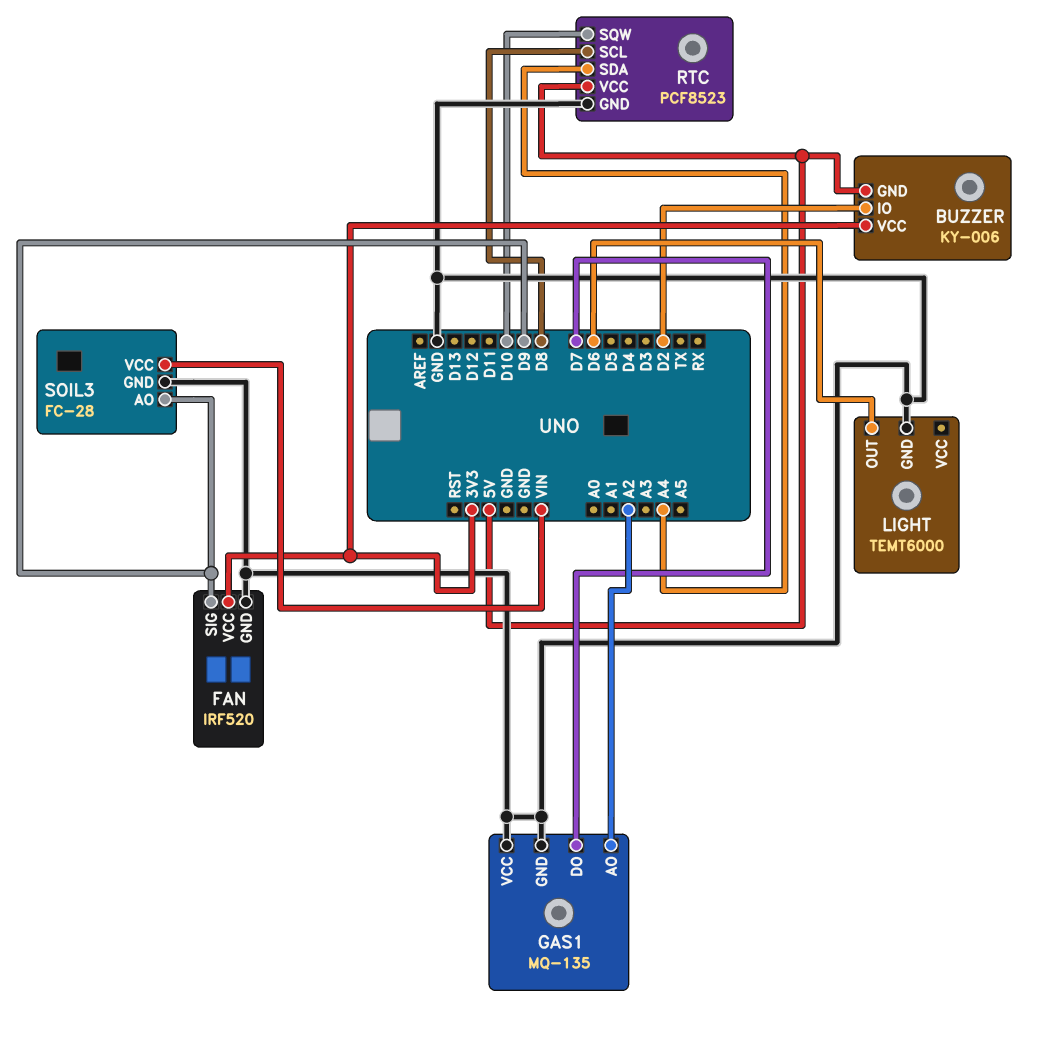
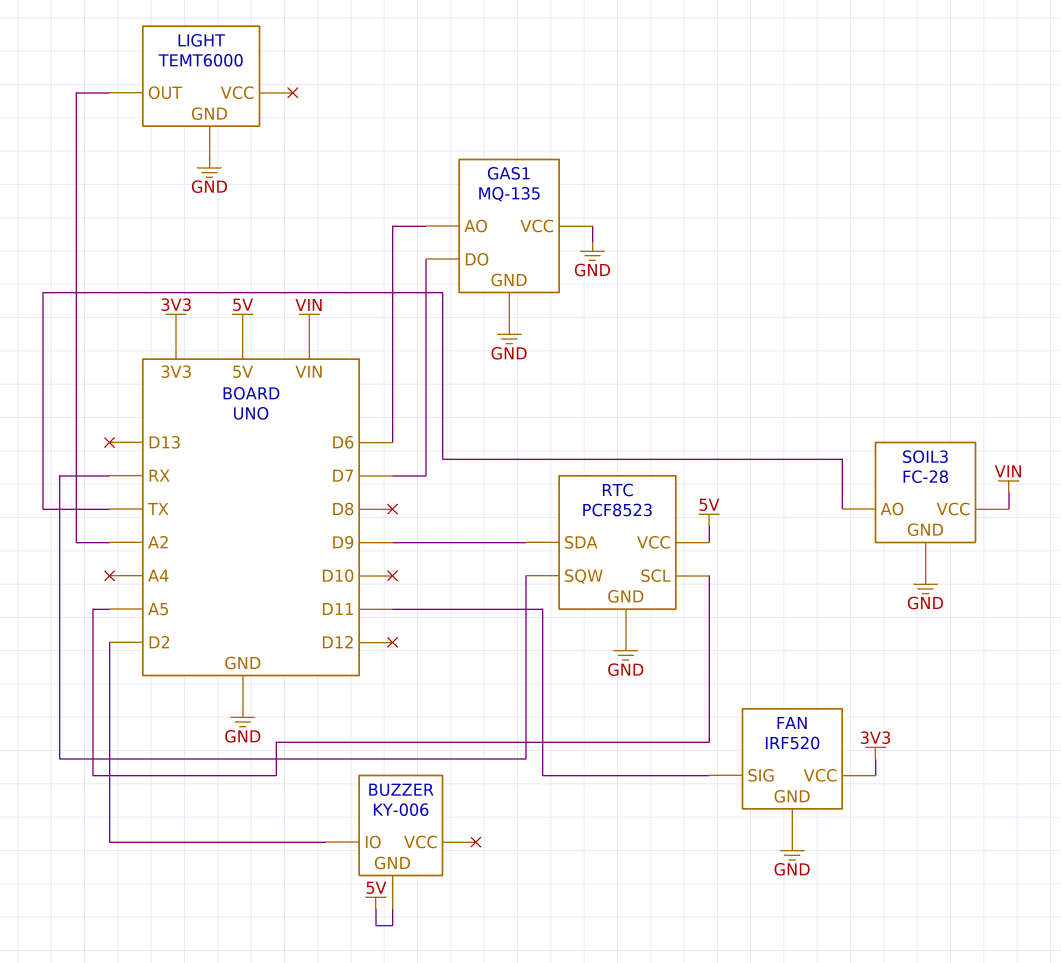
BUZZER pin VCC: 3V3 -> none
FAN pin SIG: D9 -> D11
GAS1 pin AO: A2 -> D6
LIGHT pin OUT: D6 -> A2
RTC pin SCL: D8 -> A5
RTC pin SDA: A4 -> D9
RTC pin SQW: D10 -> RX
SOIL3 pin AO: D9 -> TX

